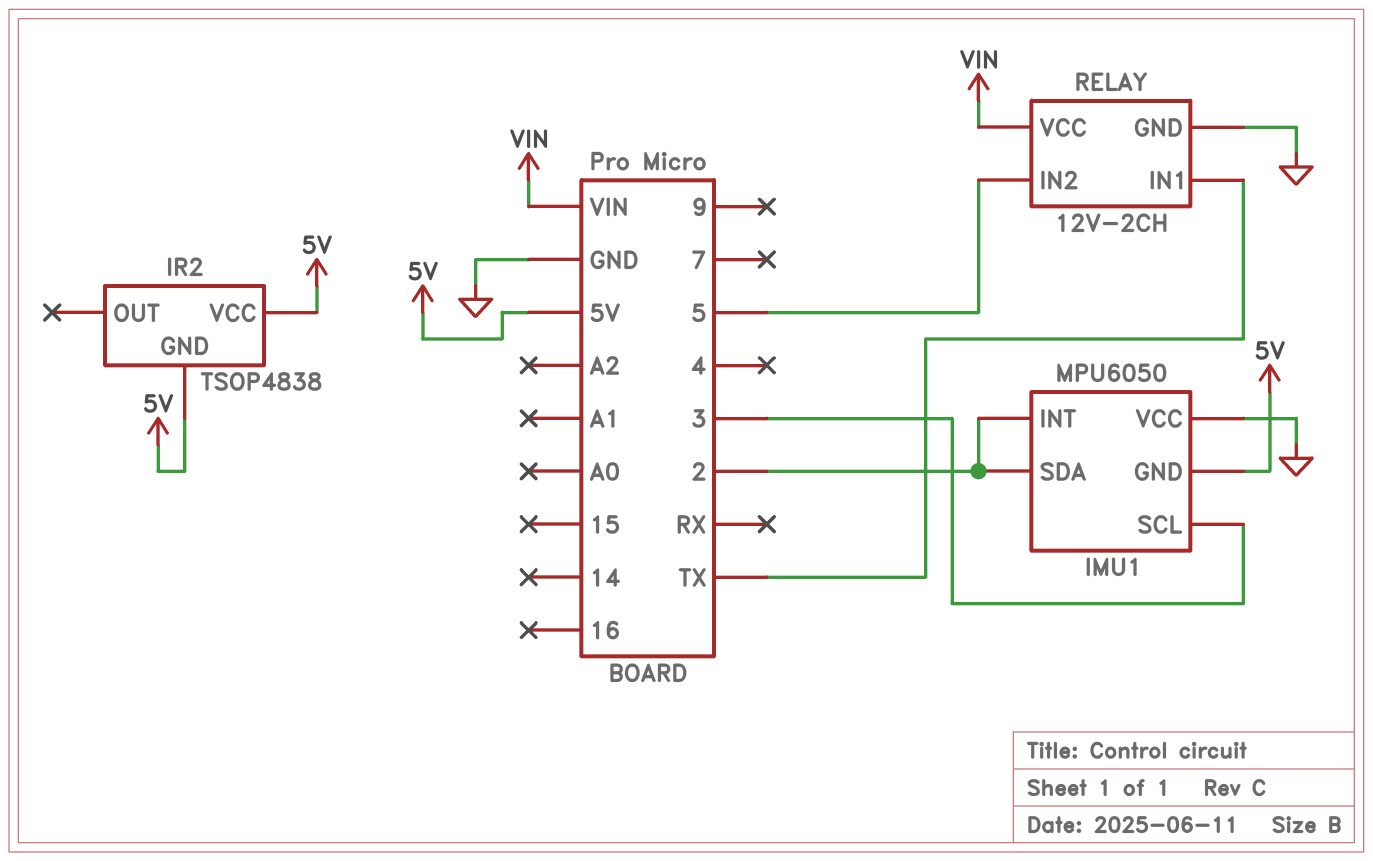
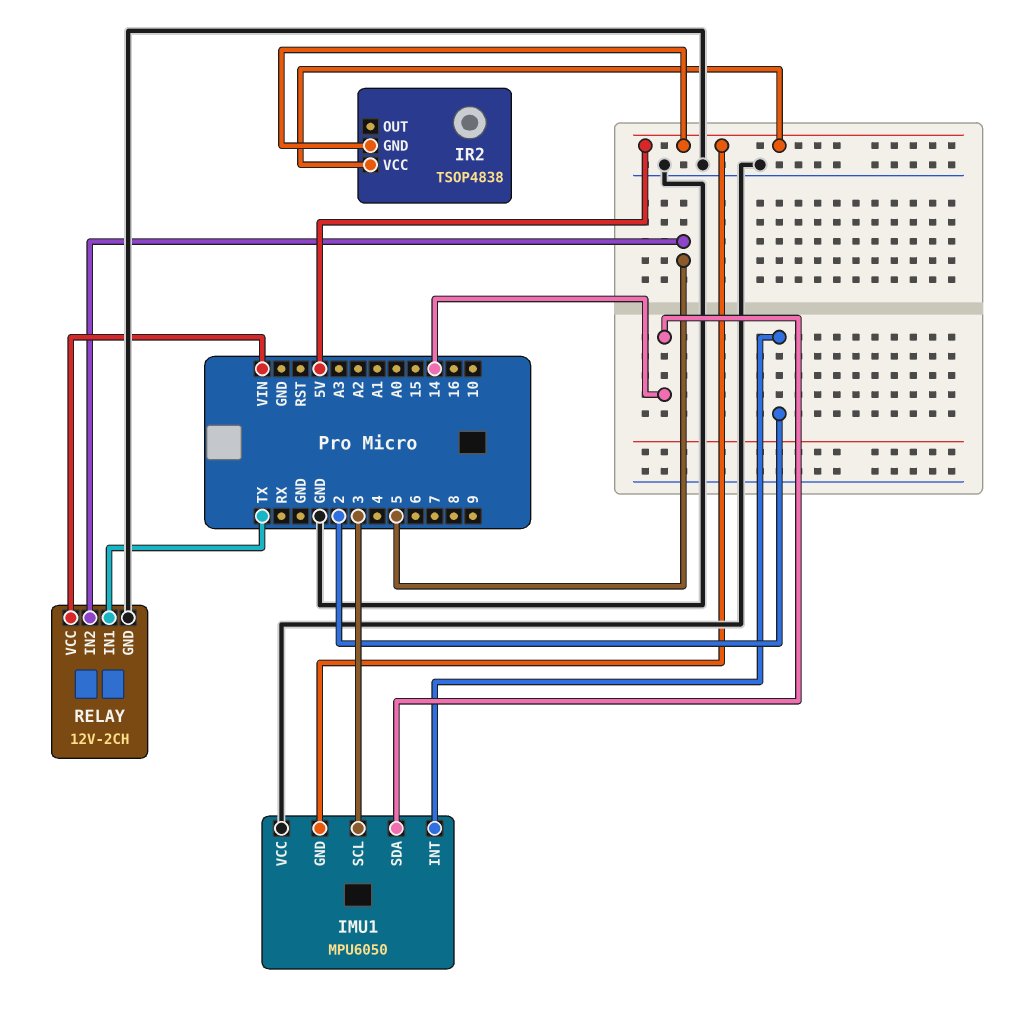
IMU1 pin SDA: 2 -> 14

